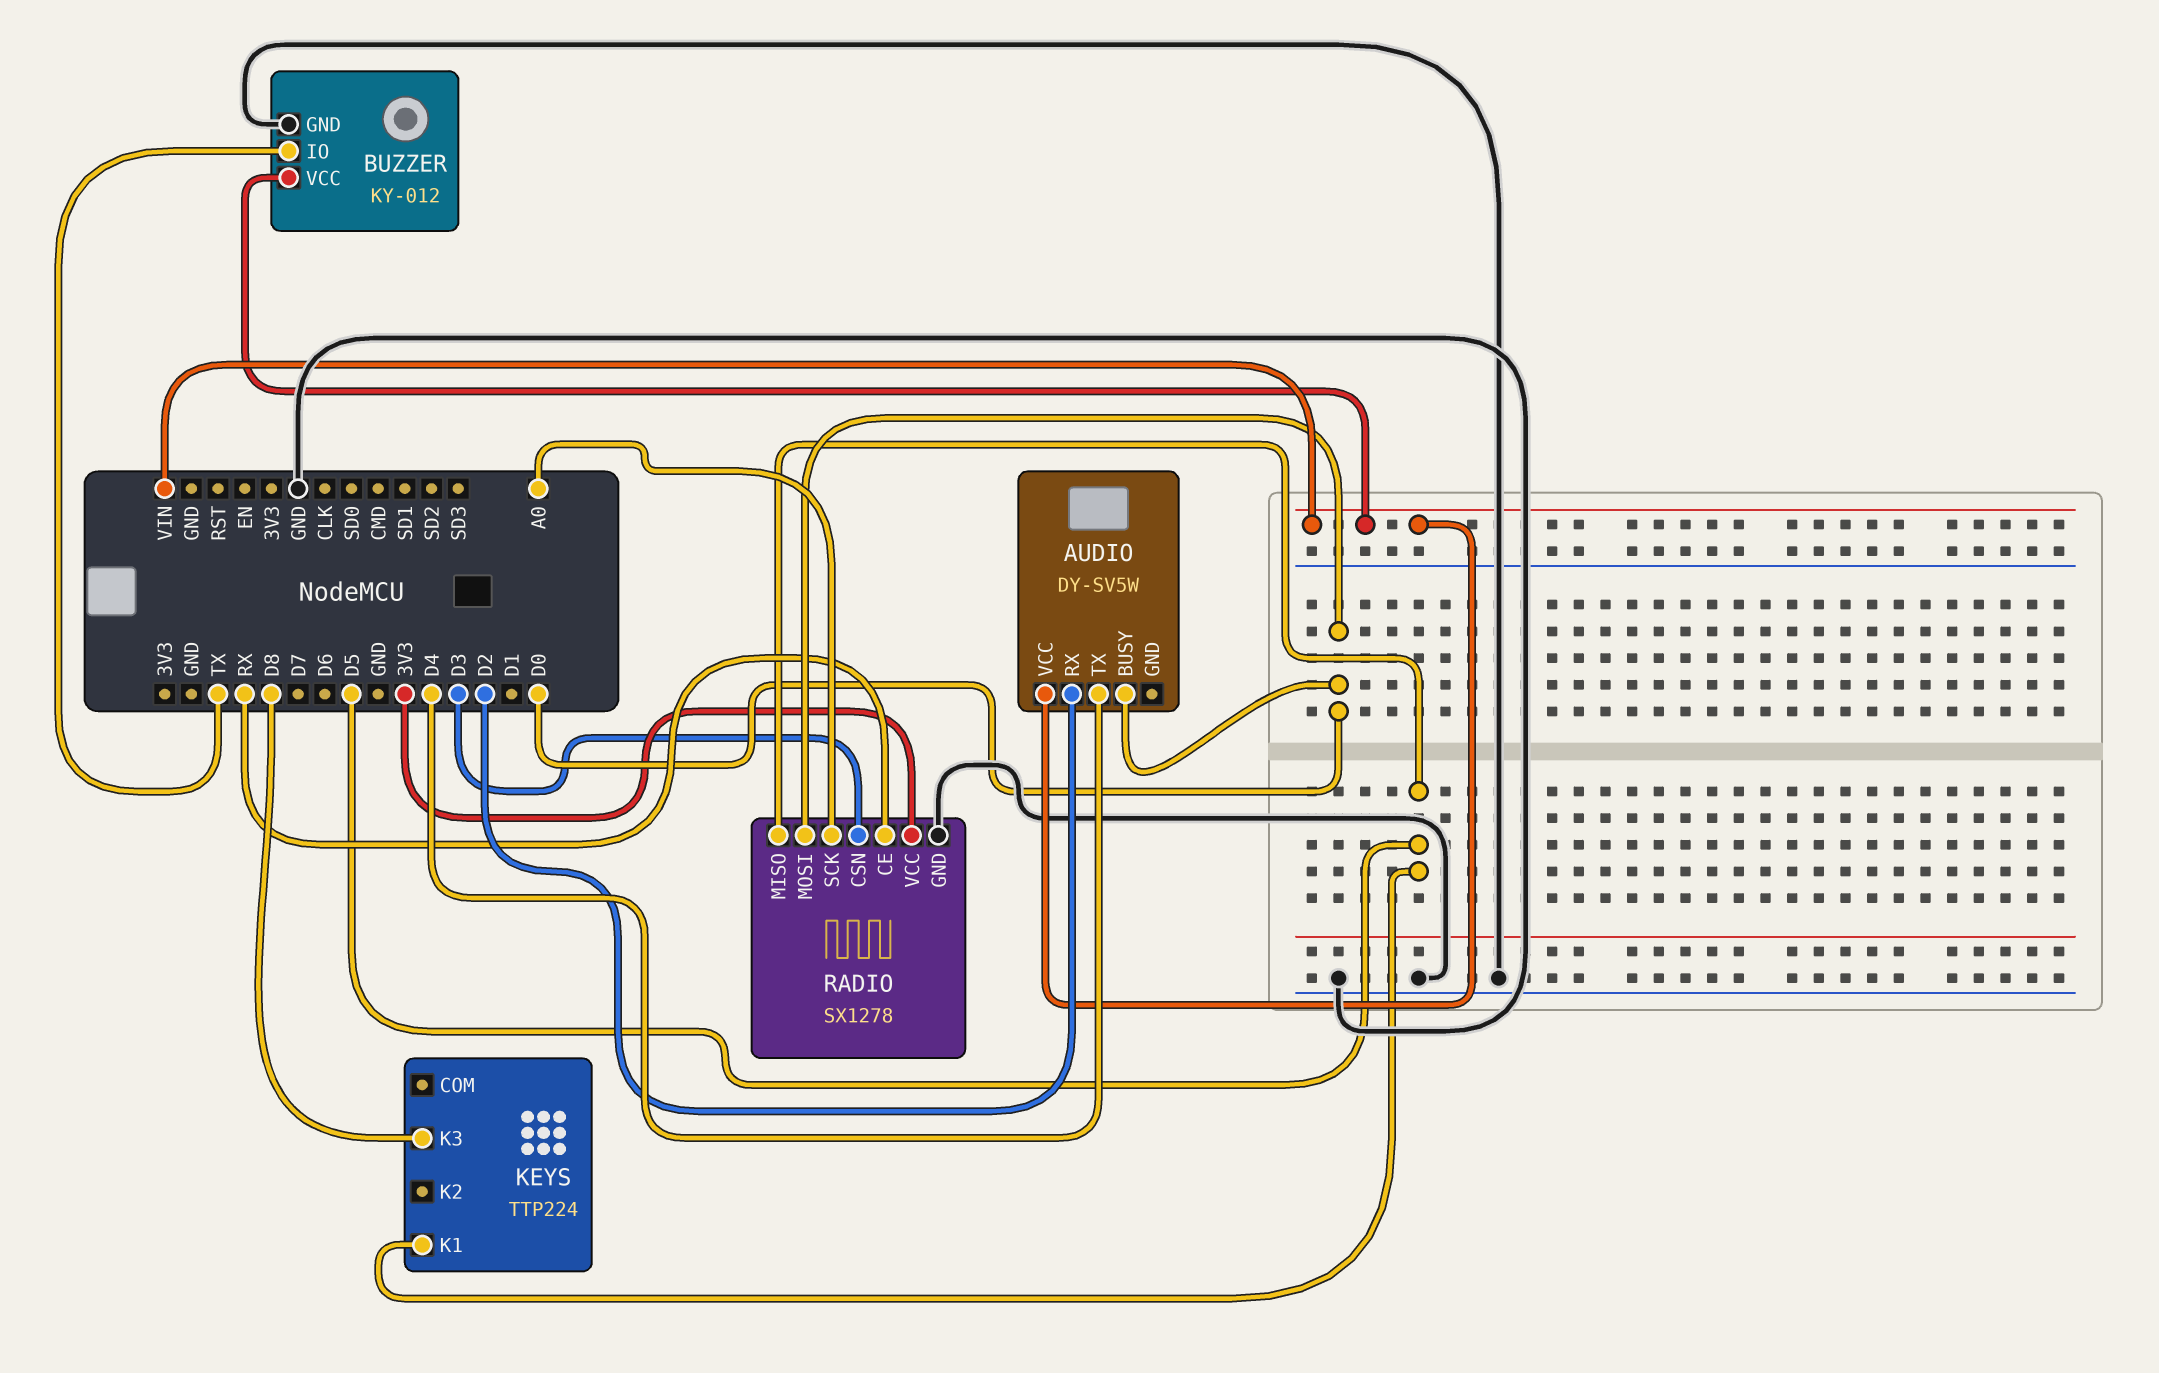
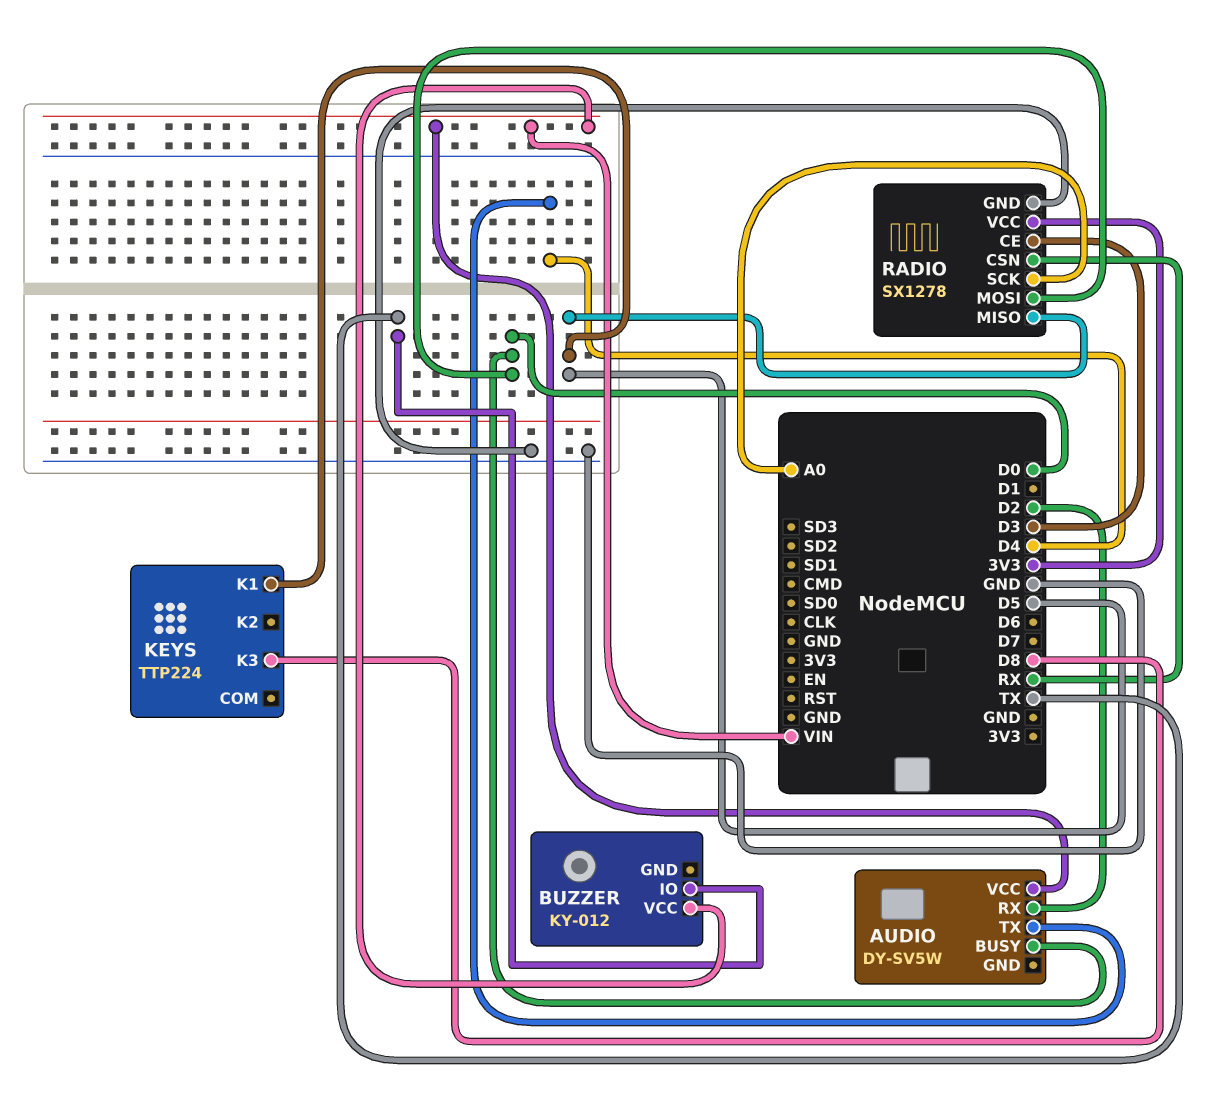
BUZZER pin GND: GND -> none
RADIO pin CE: RX -> D3
RADIO pin CSN: D3 -> RX

